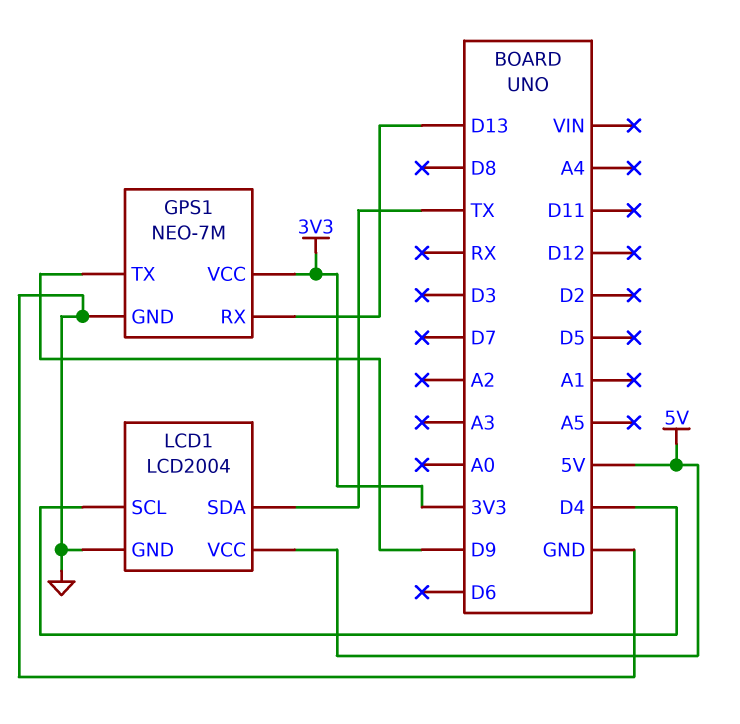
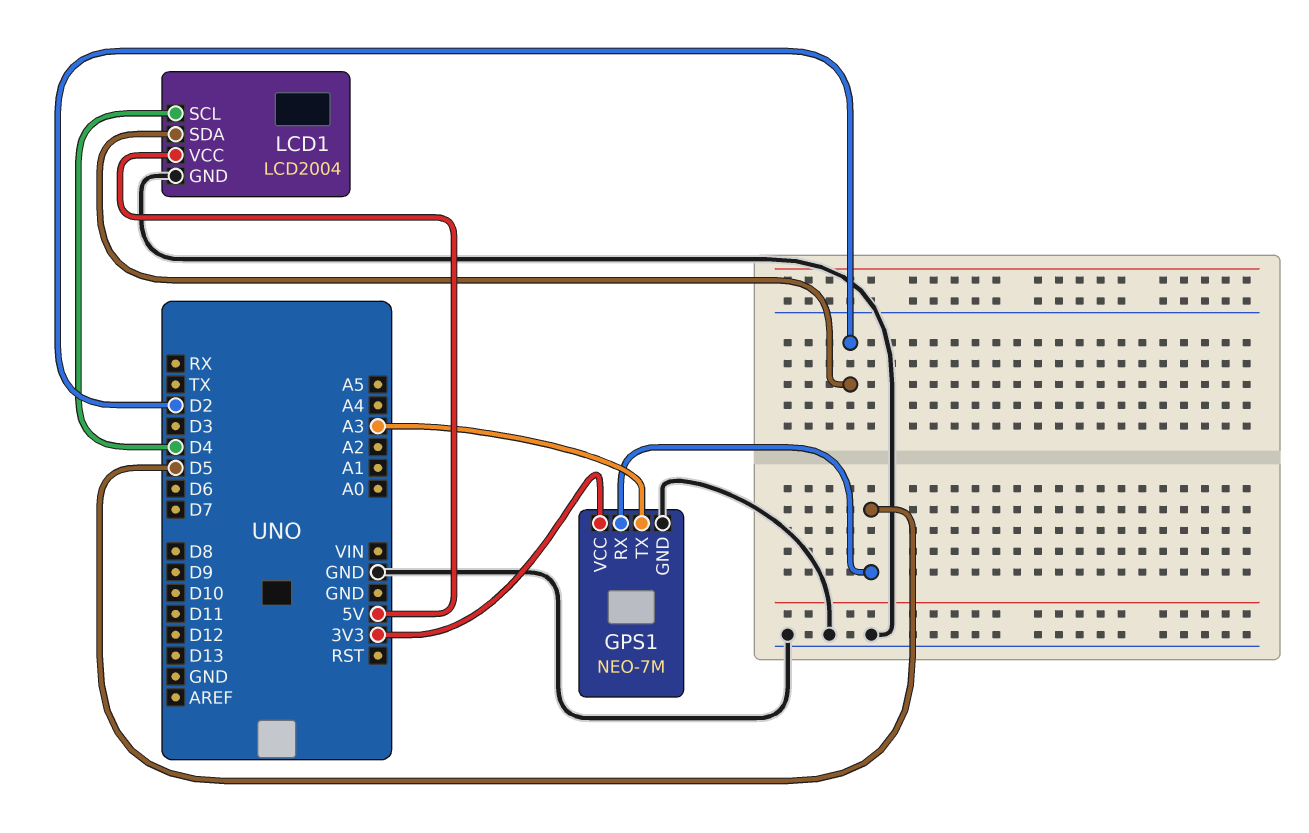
GPS1 pin RX: D13 -> D5
GPS1 pin TX: D9 -> A3
LCD1 pin SDA: TX -> D2

